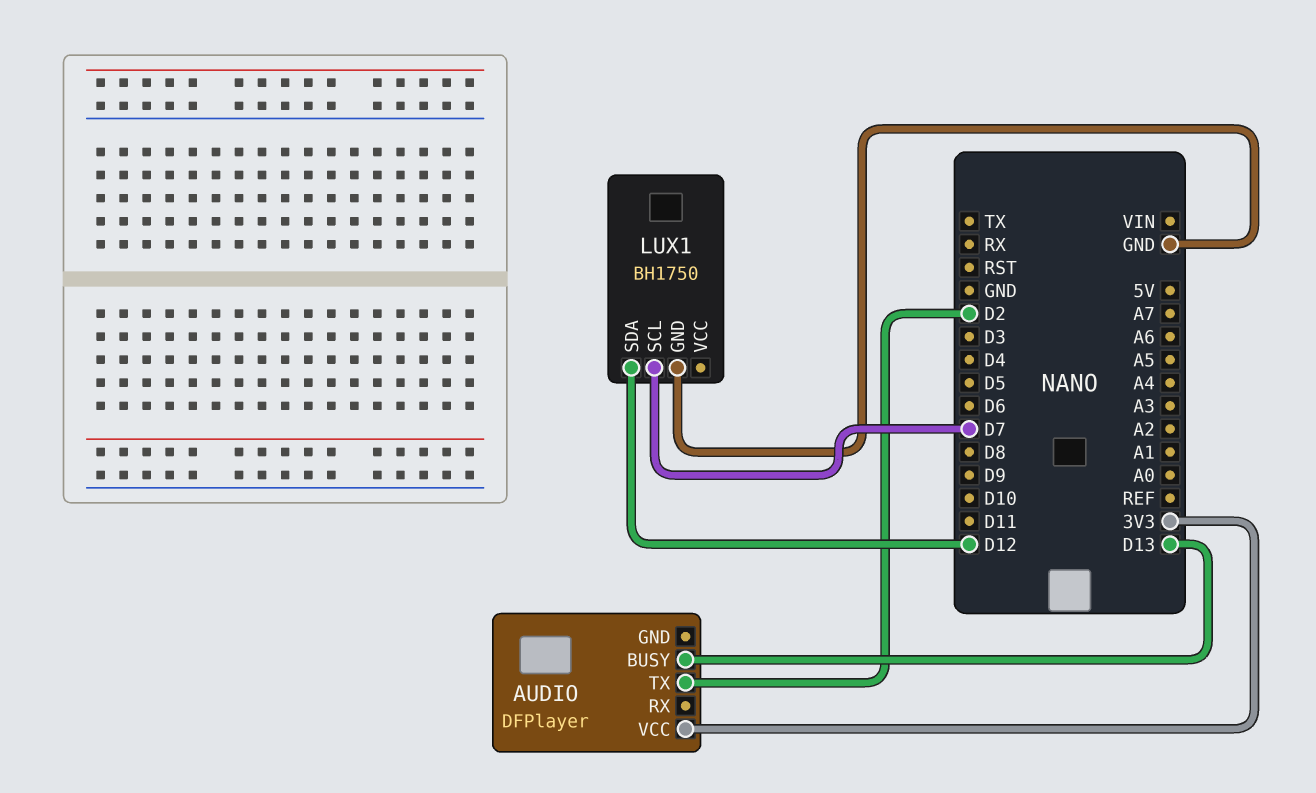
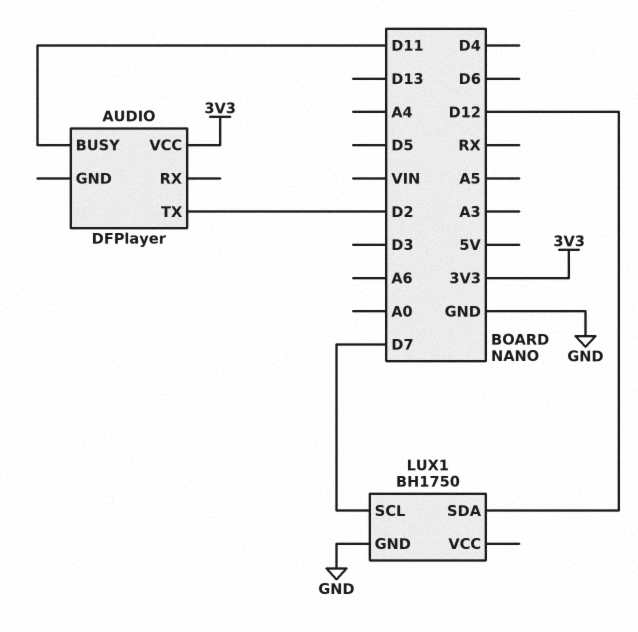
AUDIO pin BUSY: D13 -> D11

